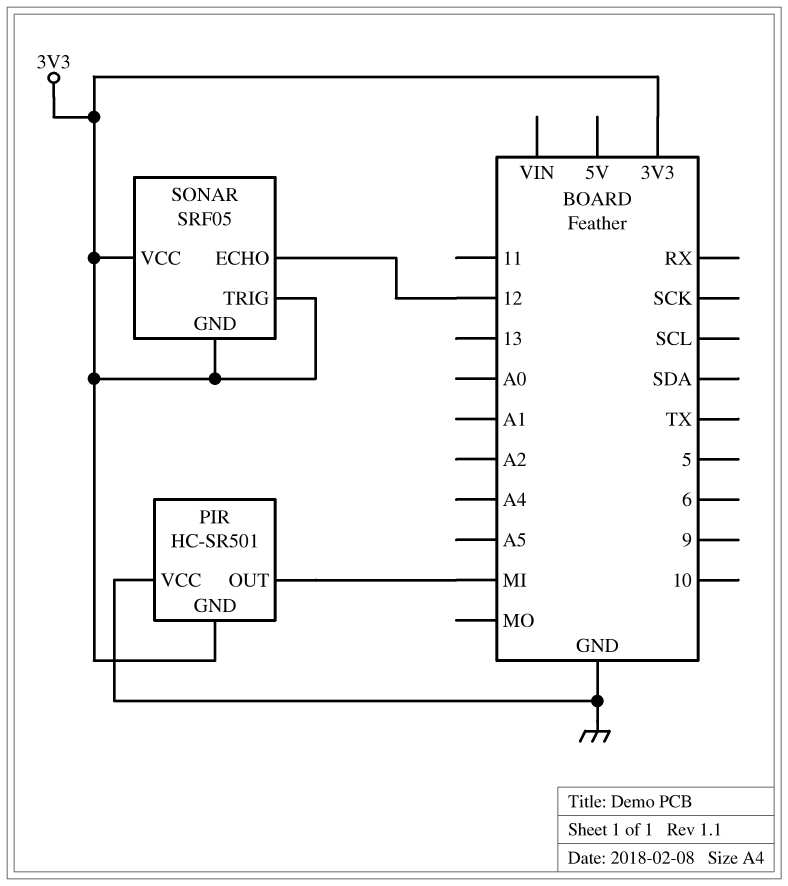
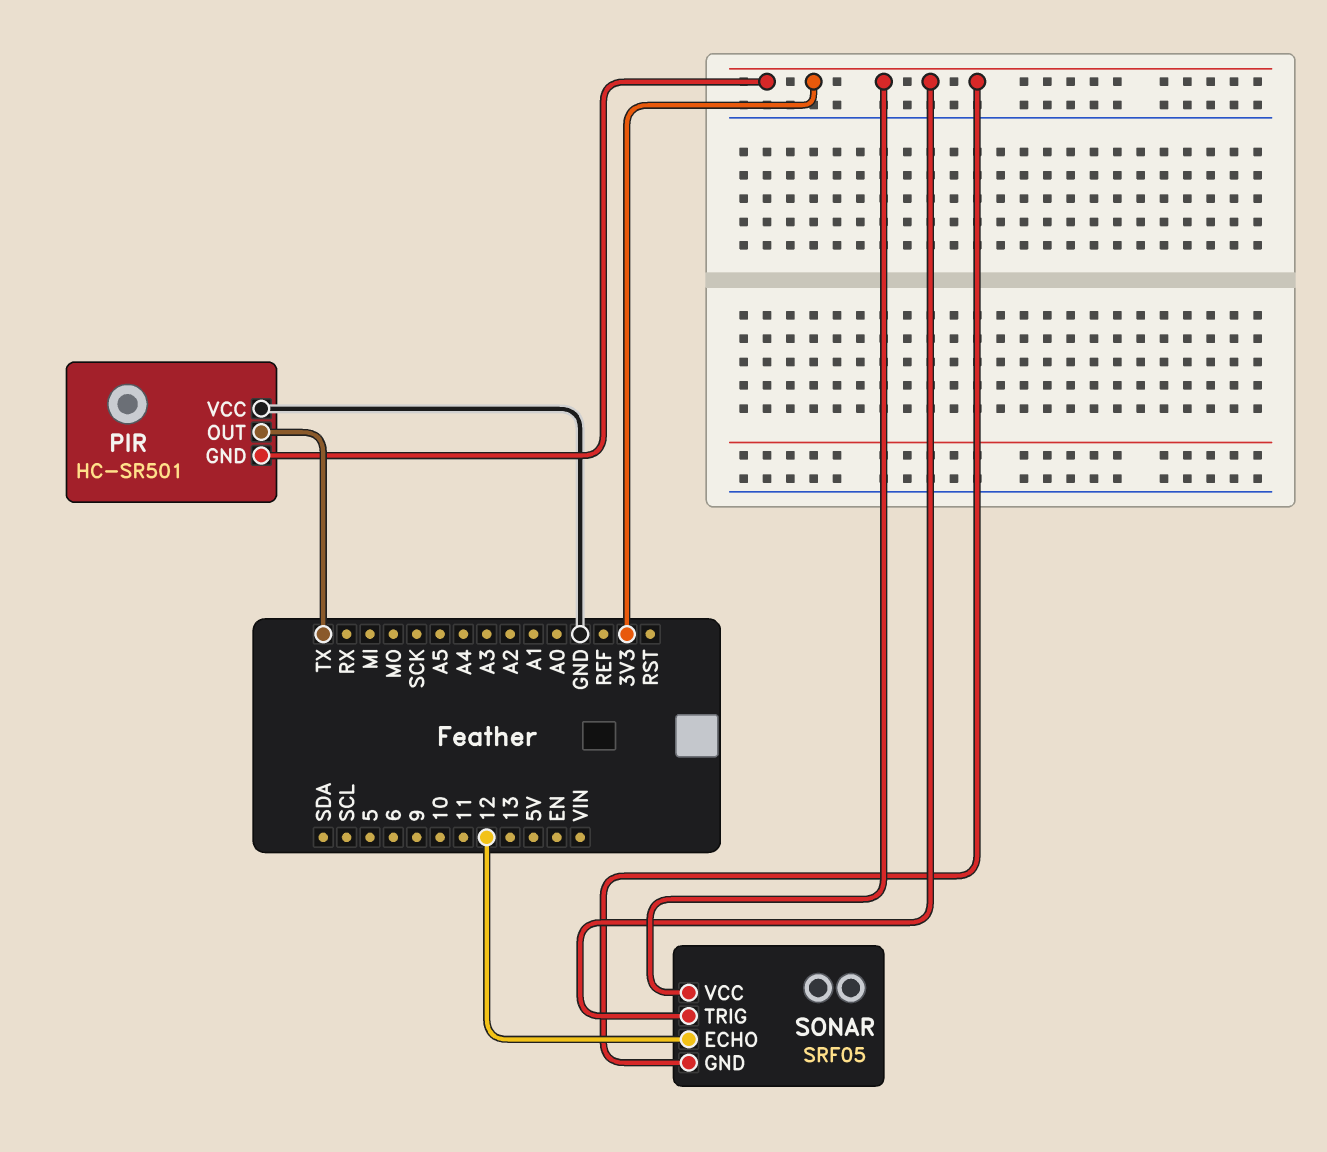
PIR pin OUT: MI -> TX

